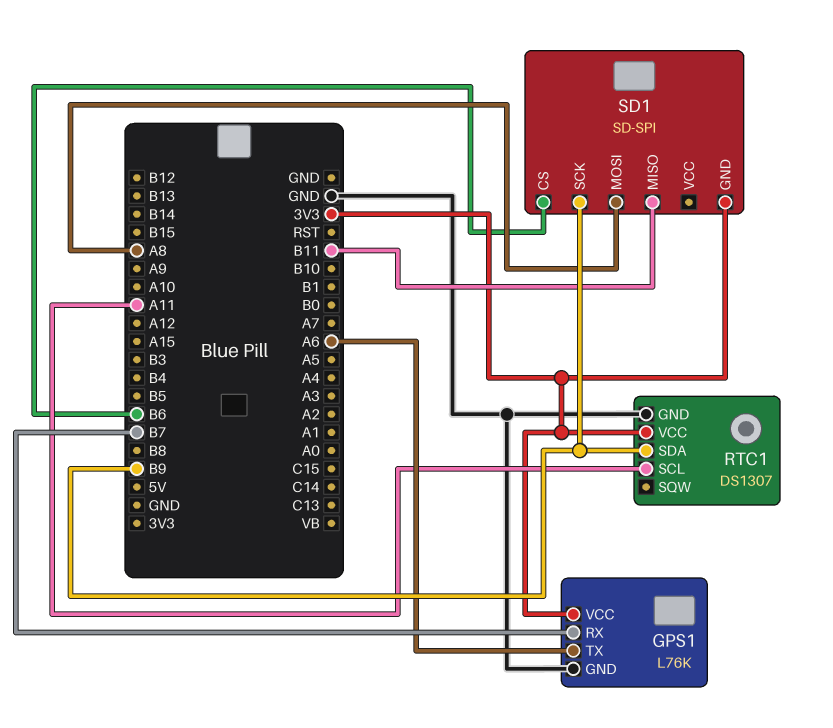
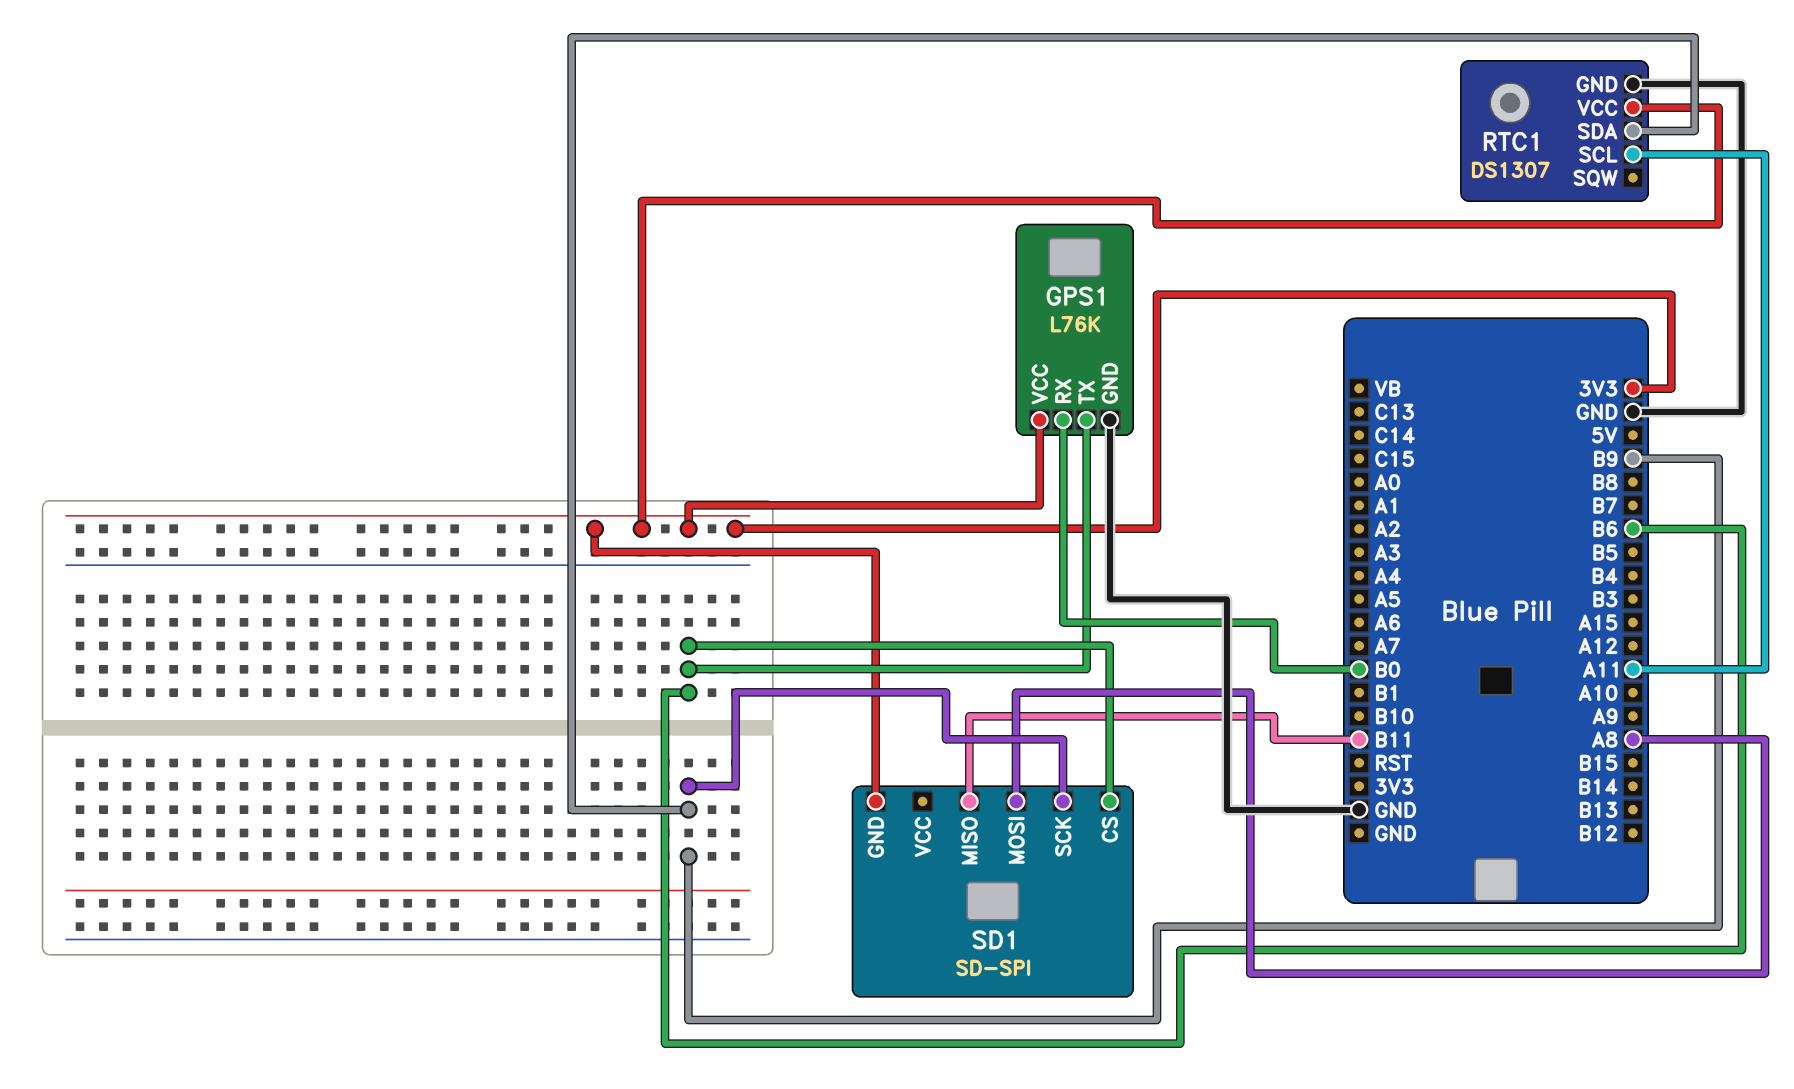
GPS1 pin RX: B7 -> B0
GPS1 pin TX: A6 -> B6

